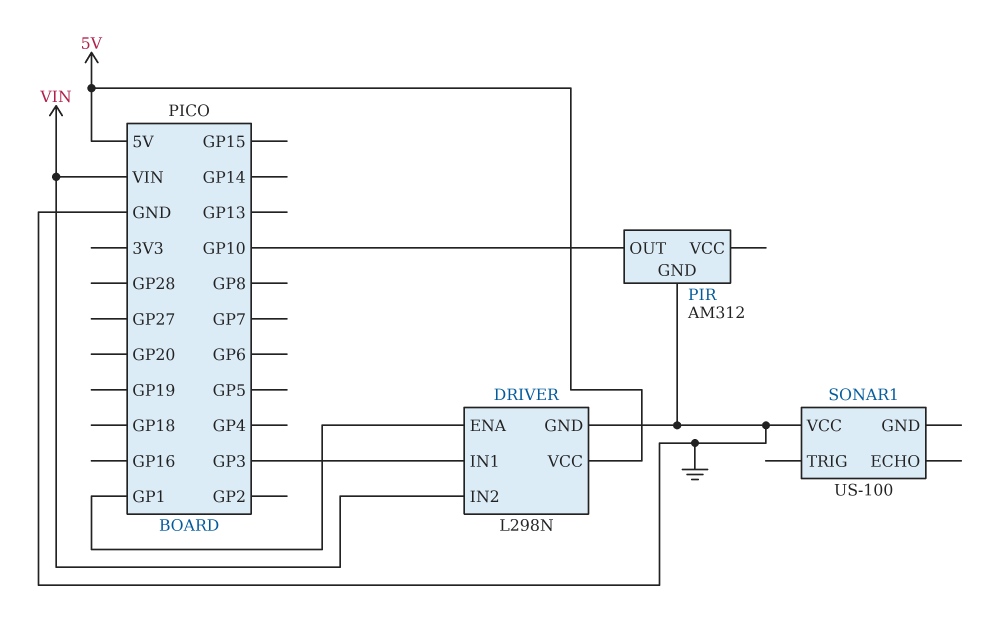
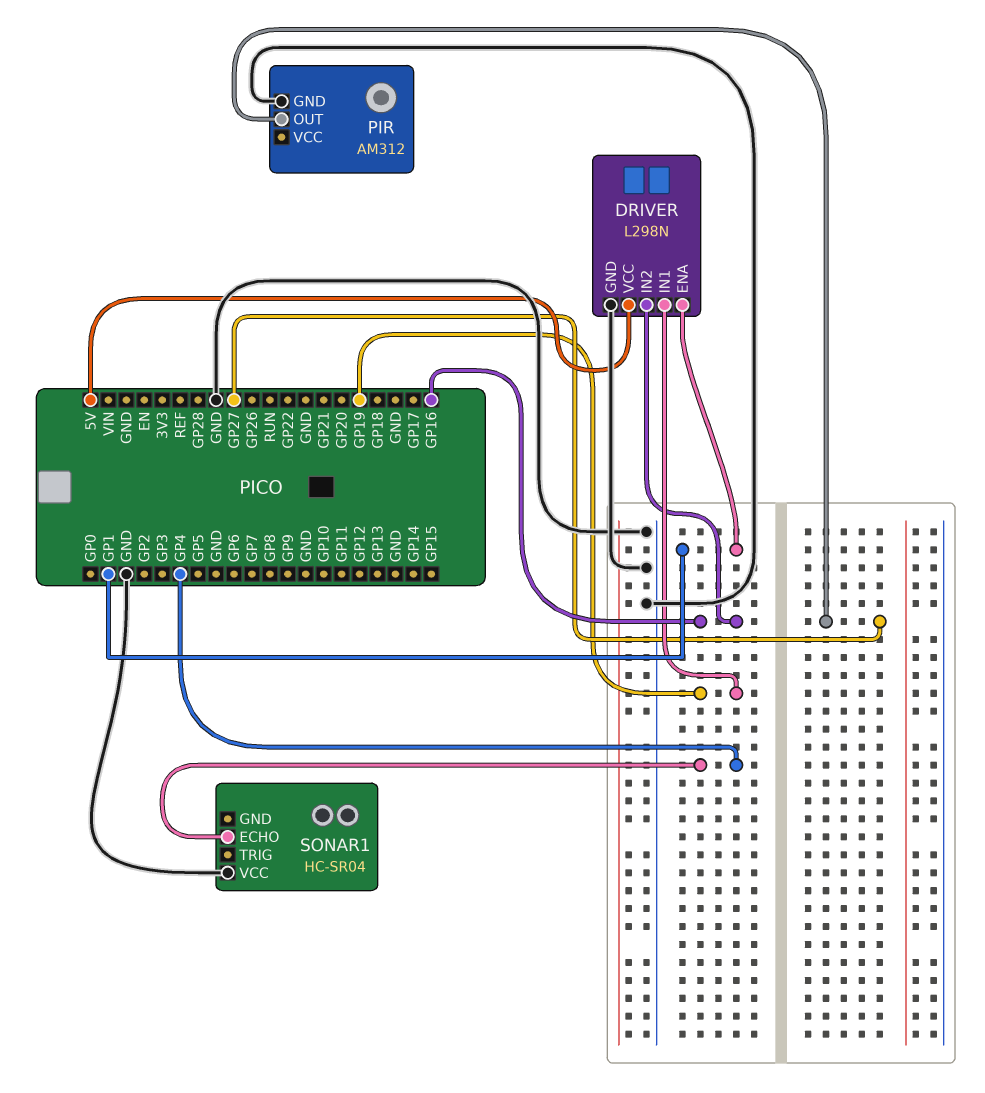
DRIVER pin IN1: GP3 -> GP19
DRIVER pin IN2: VIN -> GP16
PIR pin OUT: GP10 -> GP27
SONAR1: US-100 -> HC-SR04
SONAR1 pin ECHO: none -> GP4

